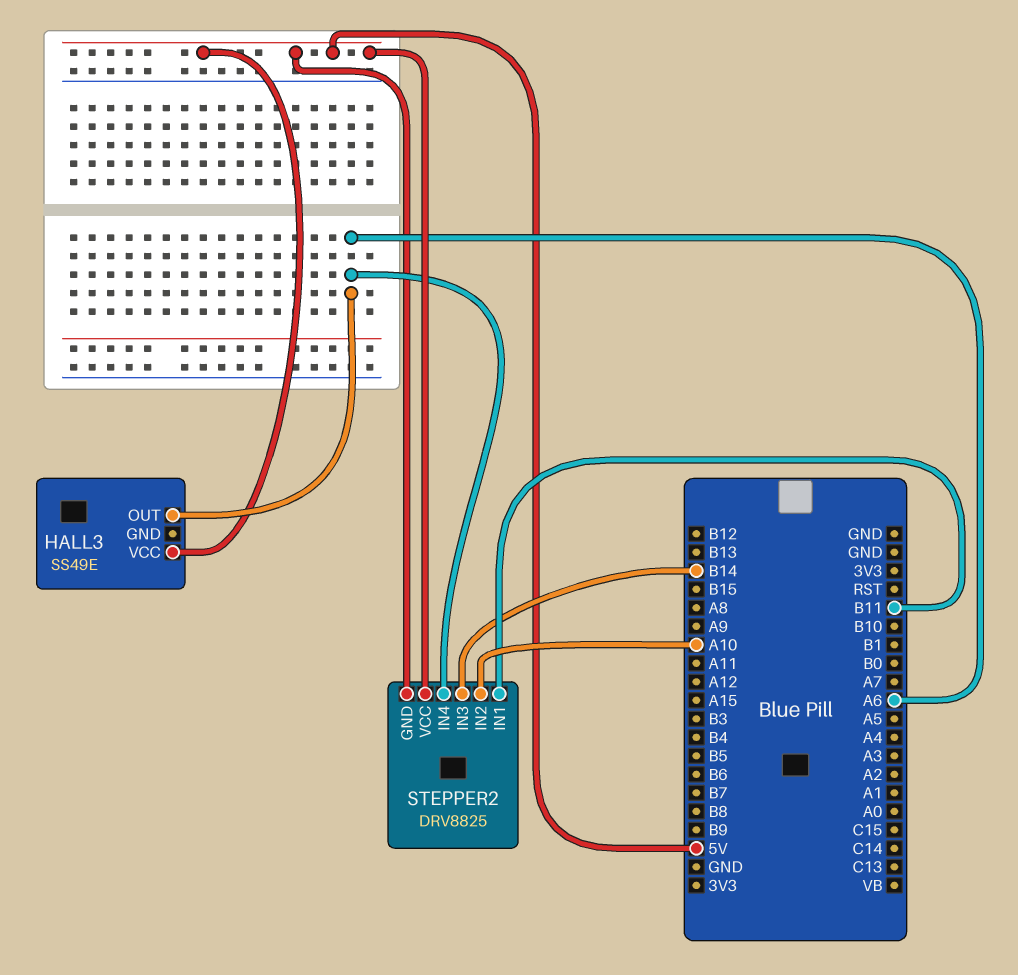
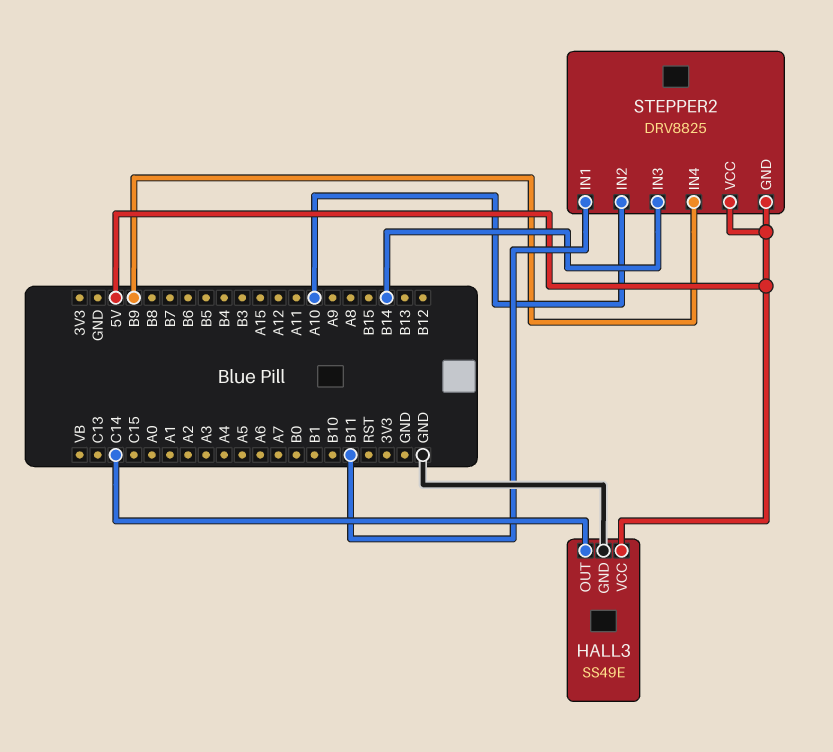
HALL3 pin GND: none -> GND
HALL3 pin OUT: A6 -> C14
STEPPER2 pin IN4: A6 -> B9

